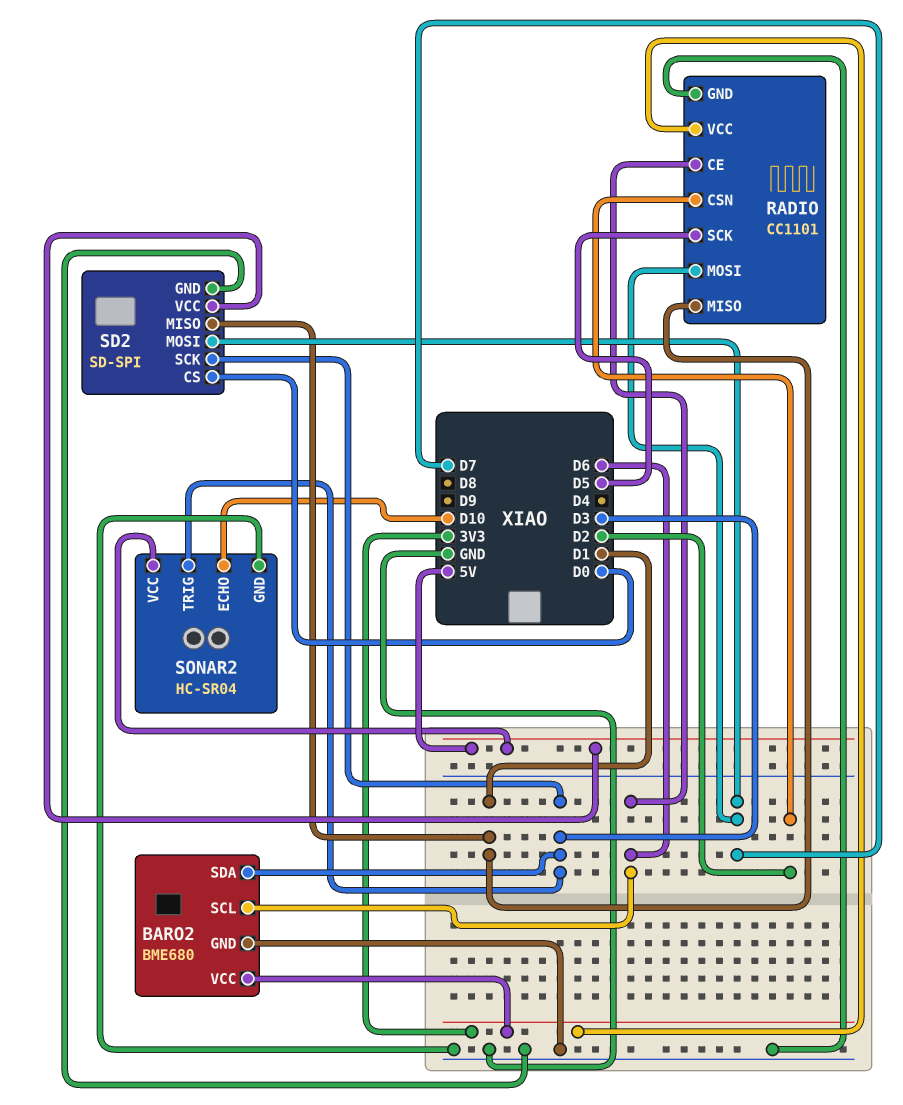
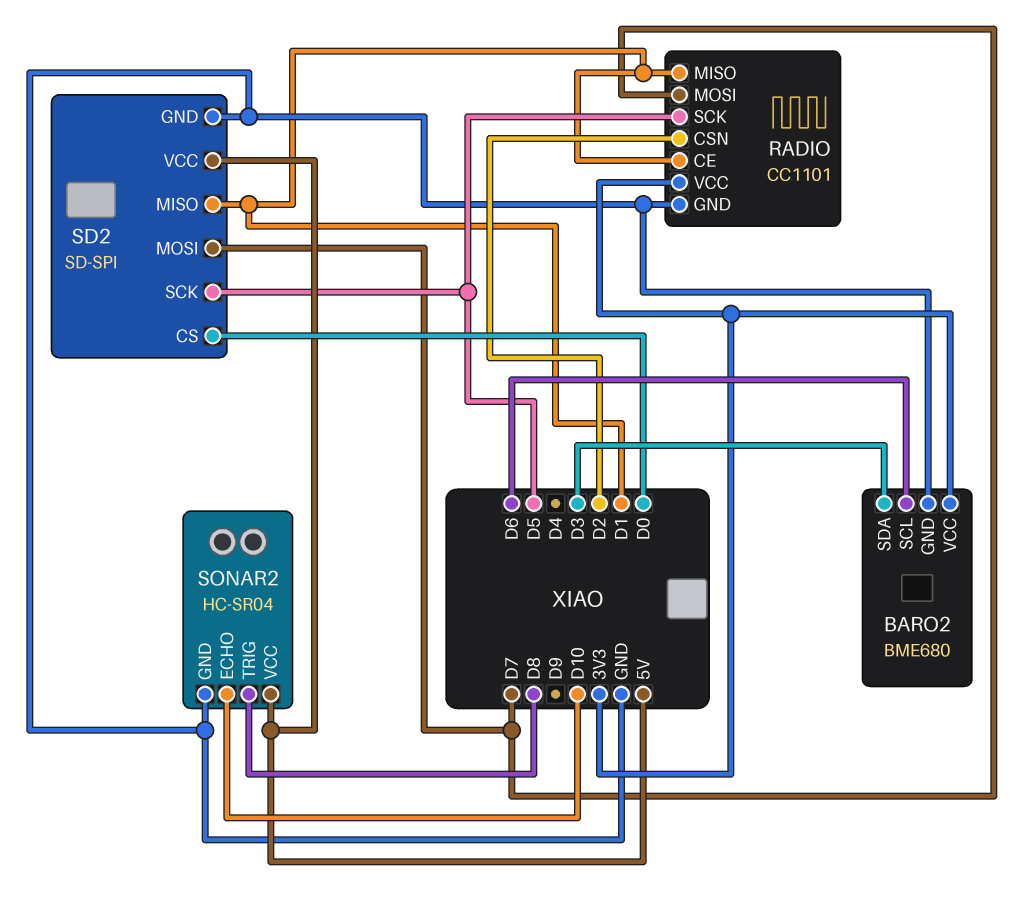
RADIO pin CE: D6 -> D1
SD2 pin SCK: D3 -> D5
SONAR2 pin TRIG: D3 -> D8

